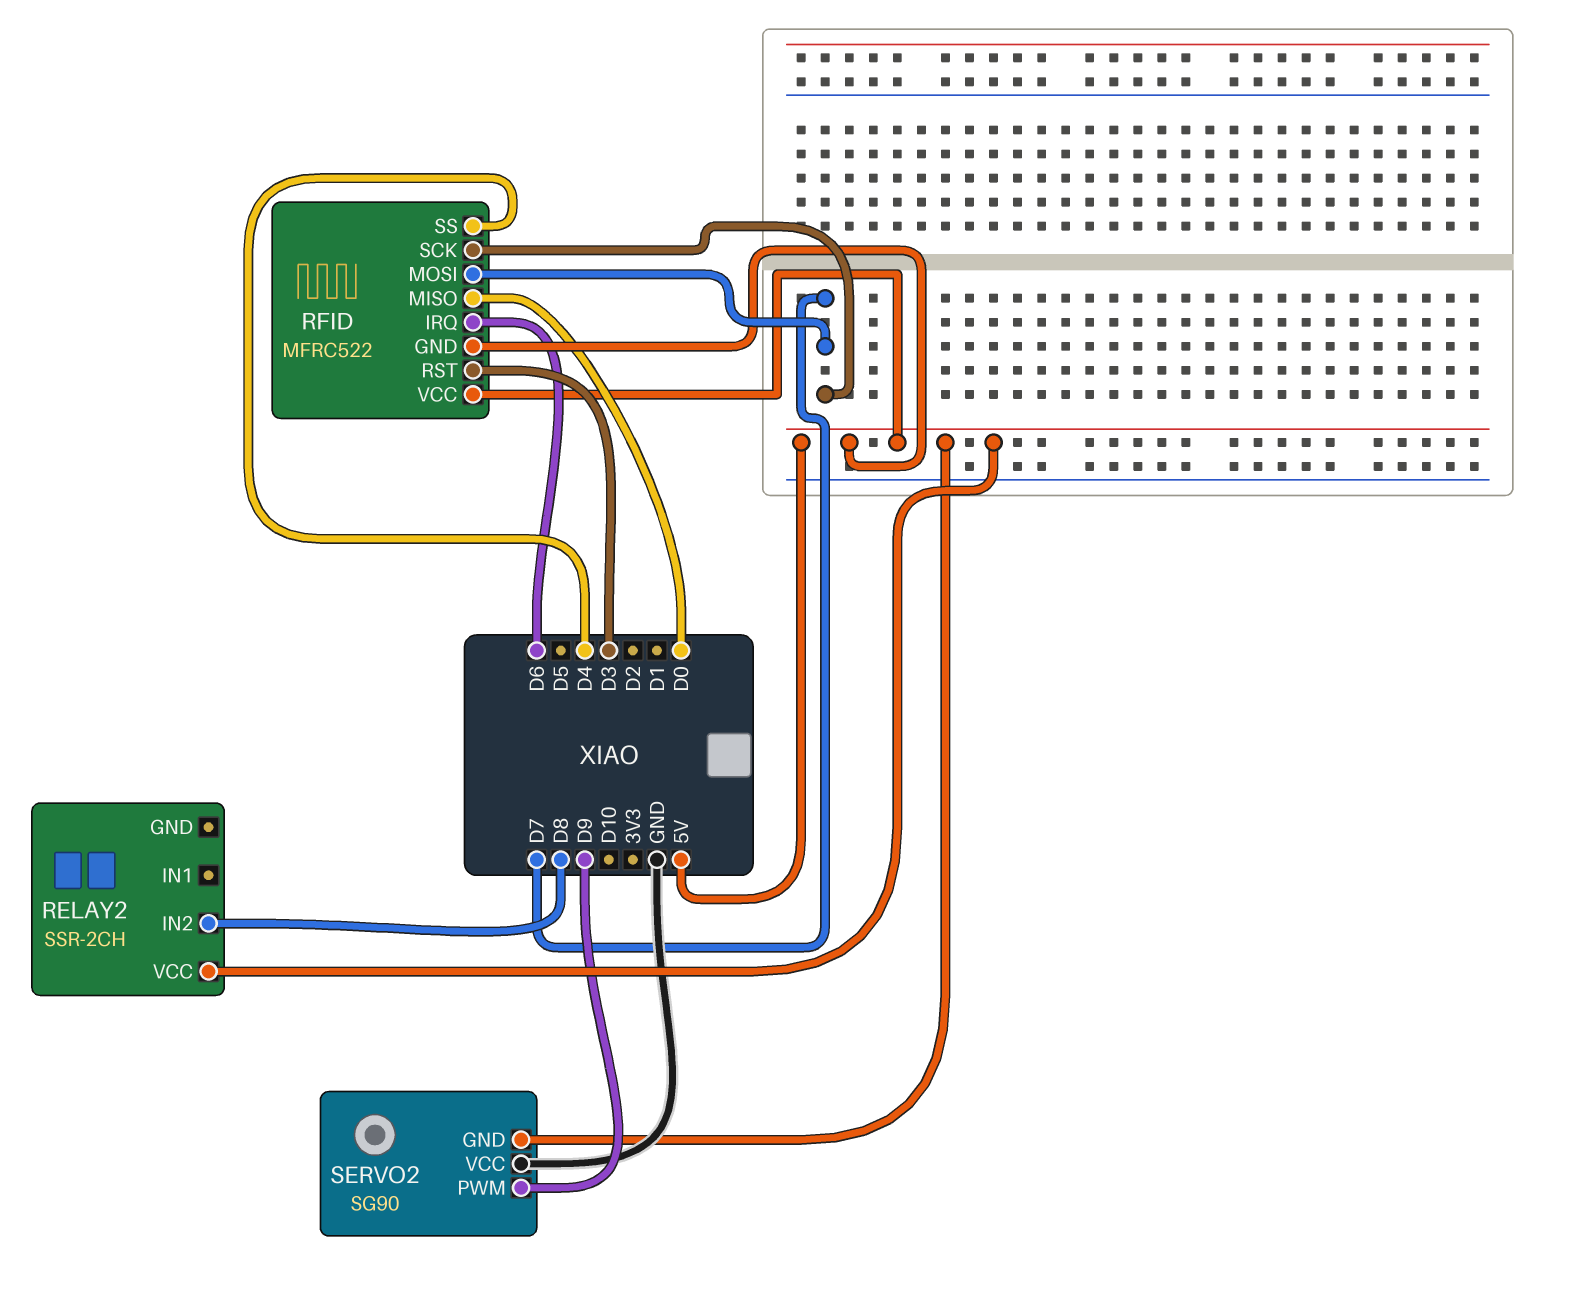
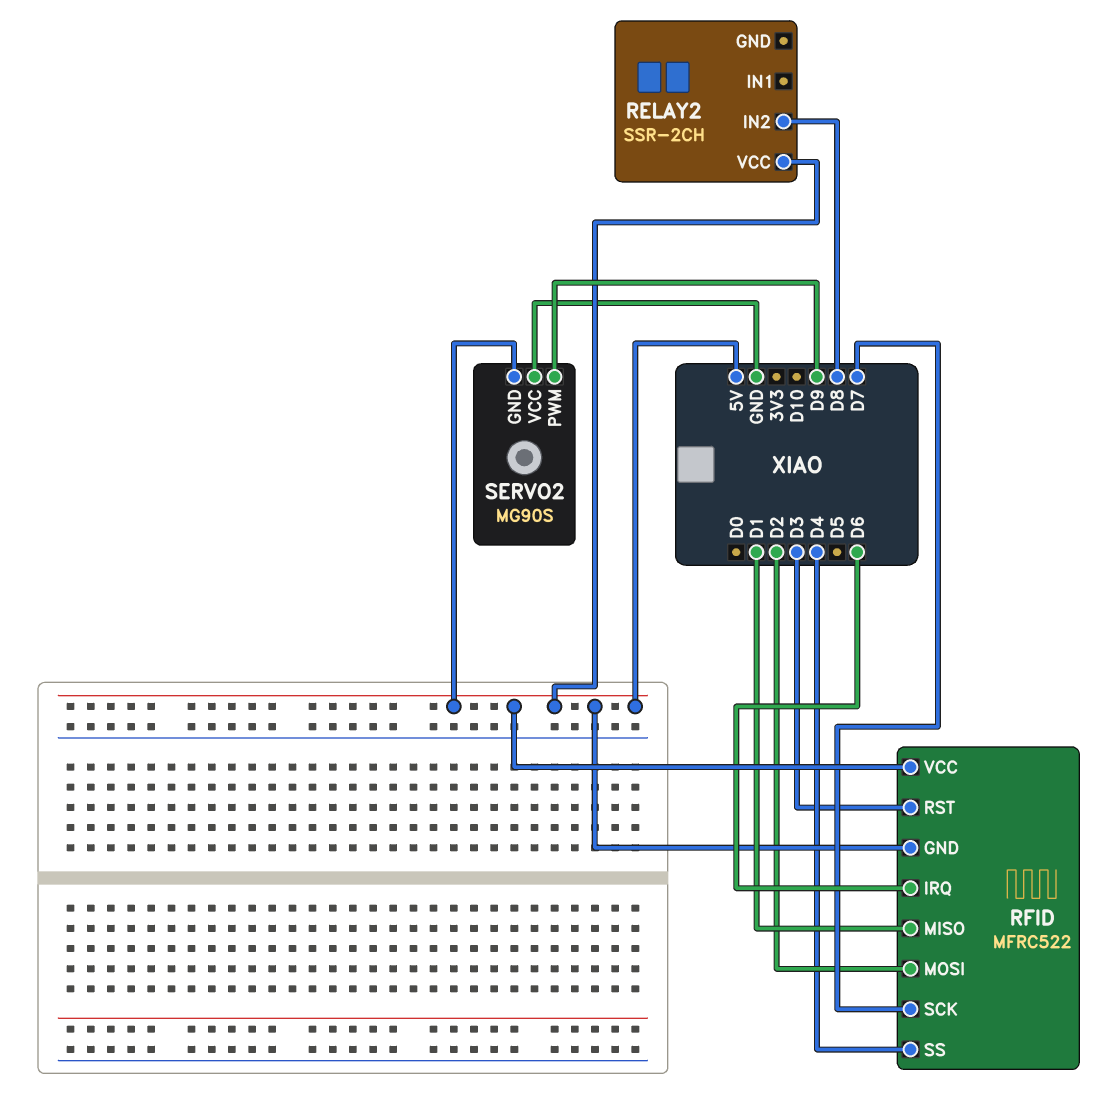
RFID pin MISO: D0 -> D1
RFID pin MOSI: D7 -> D2
SERVO2: SG90 -> MG90S

